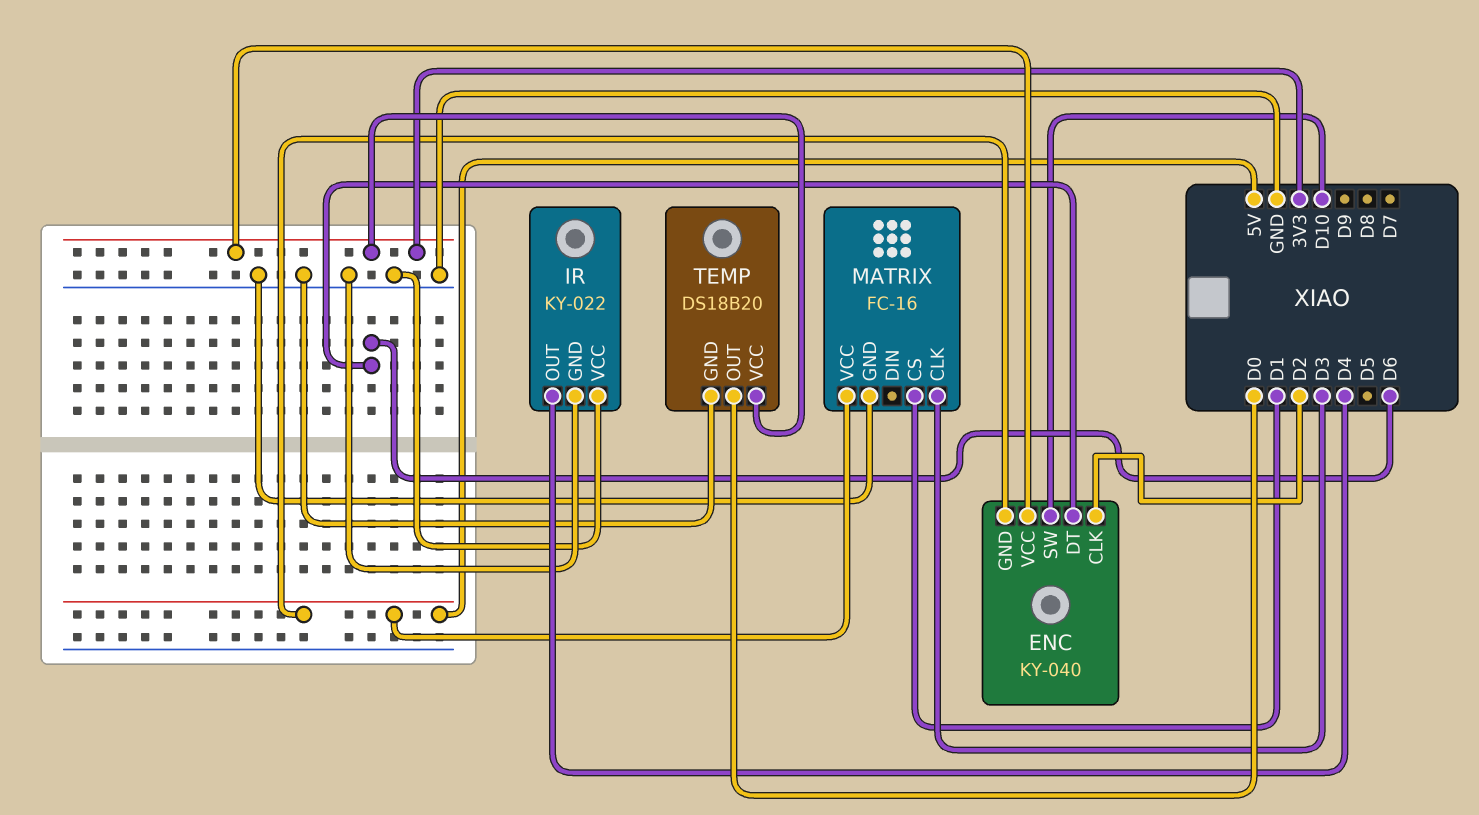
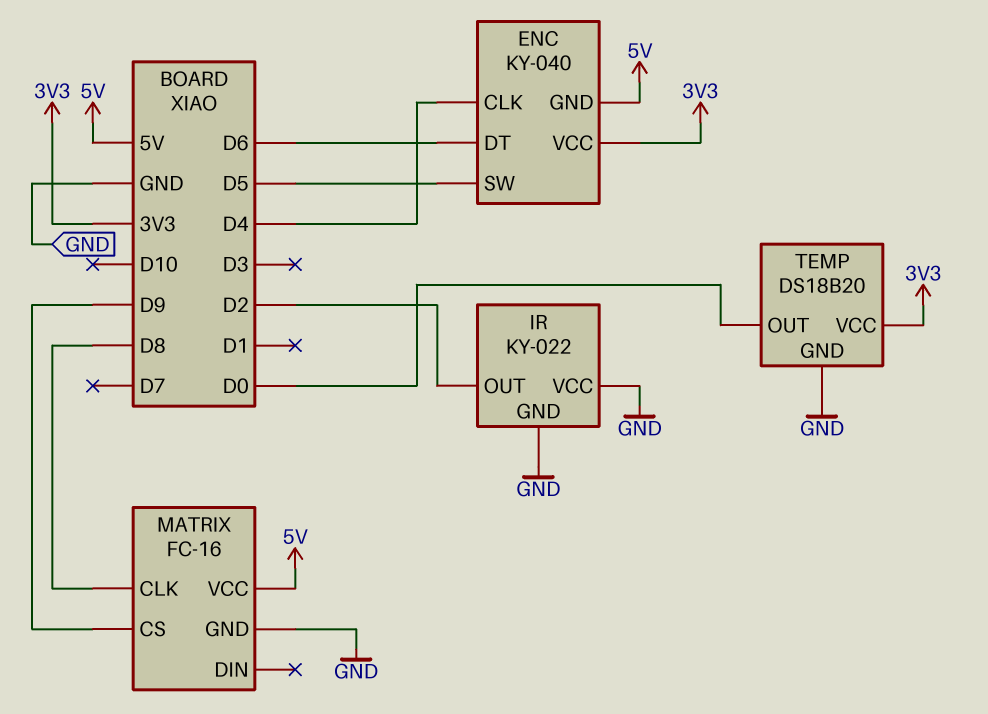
ENC pin CLK: D2 -> D4
ENC pin SW: D10 -> D5
IR pin OUT: D4 -> D2
MATRIX pin CLK: D3 -> D8
MATRIX pin CS: D1 -> D9

